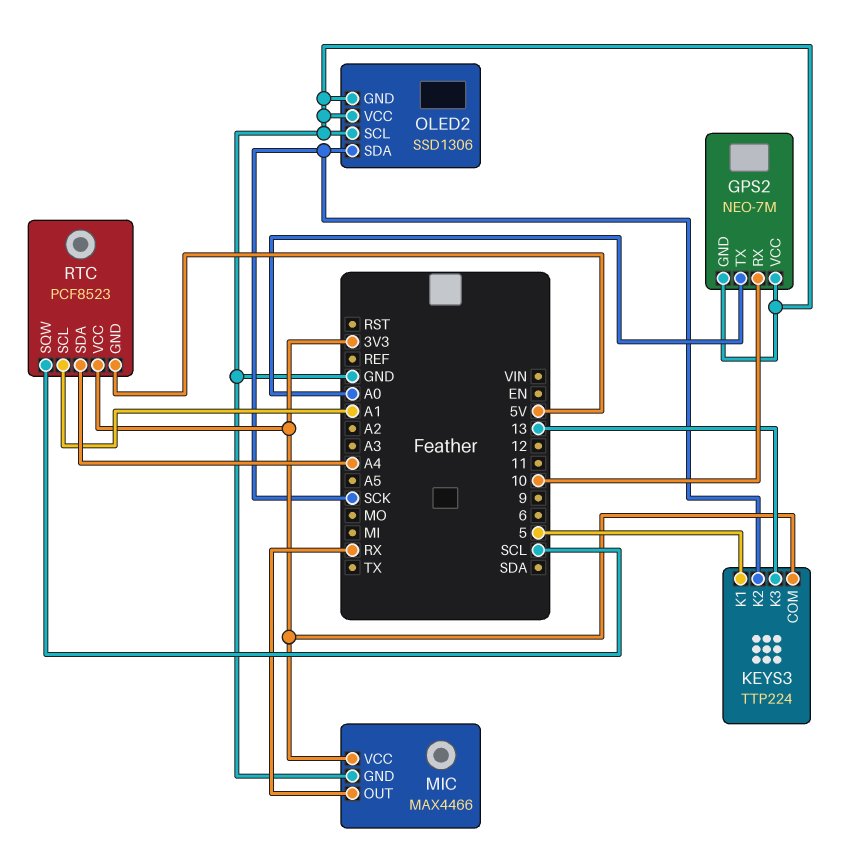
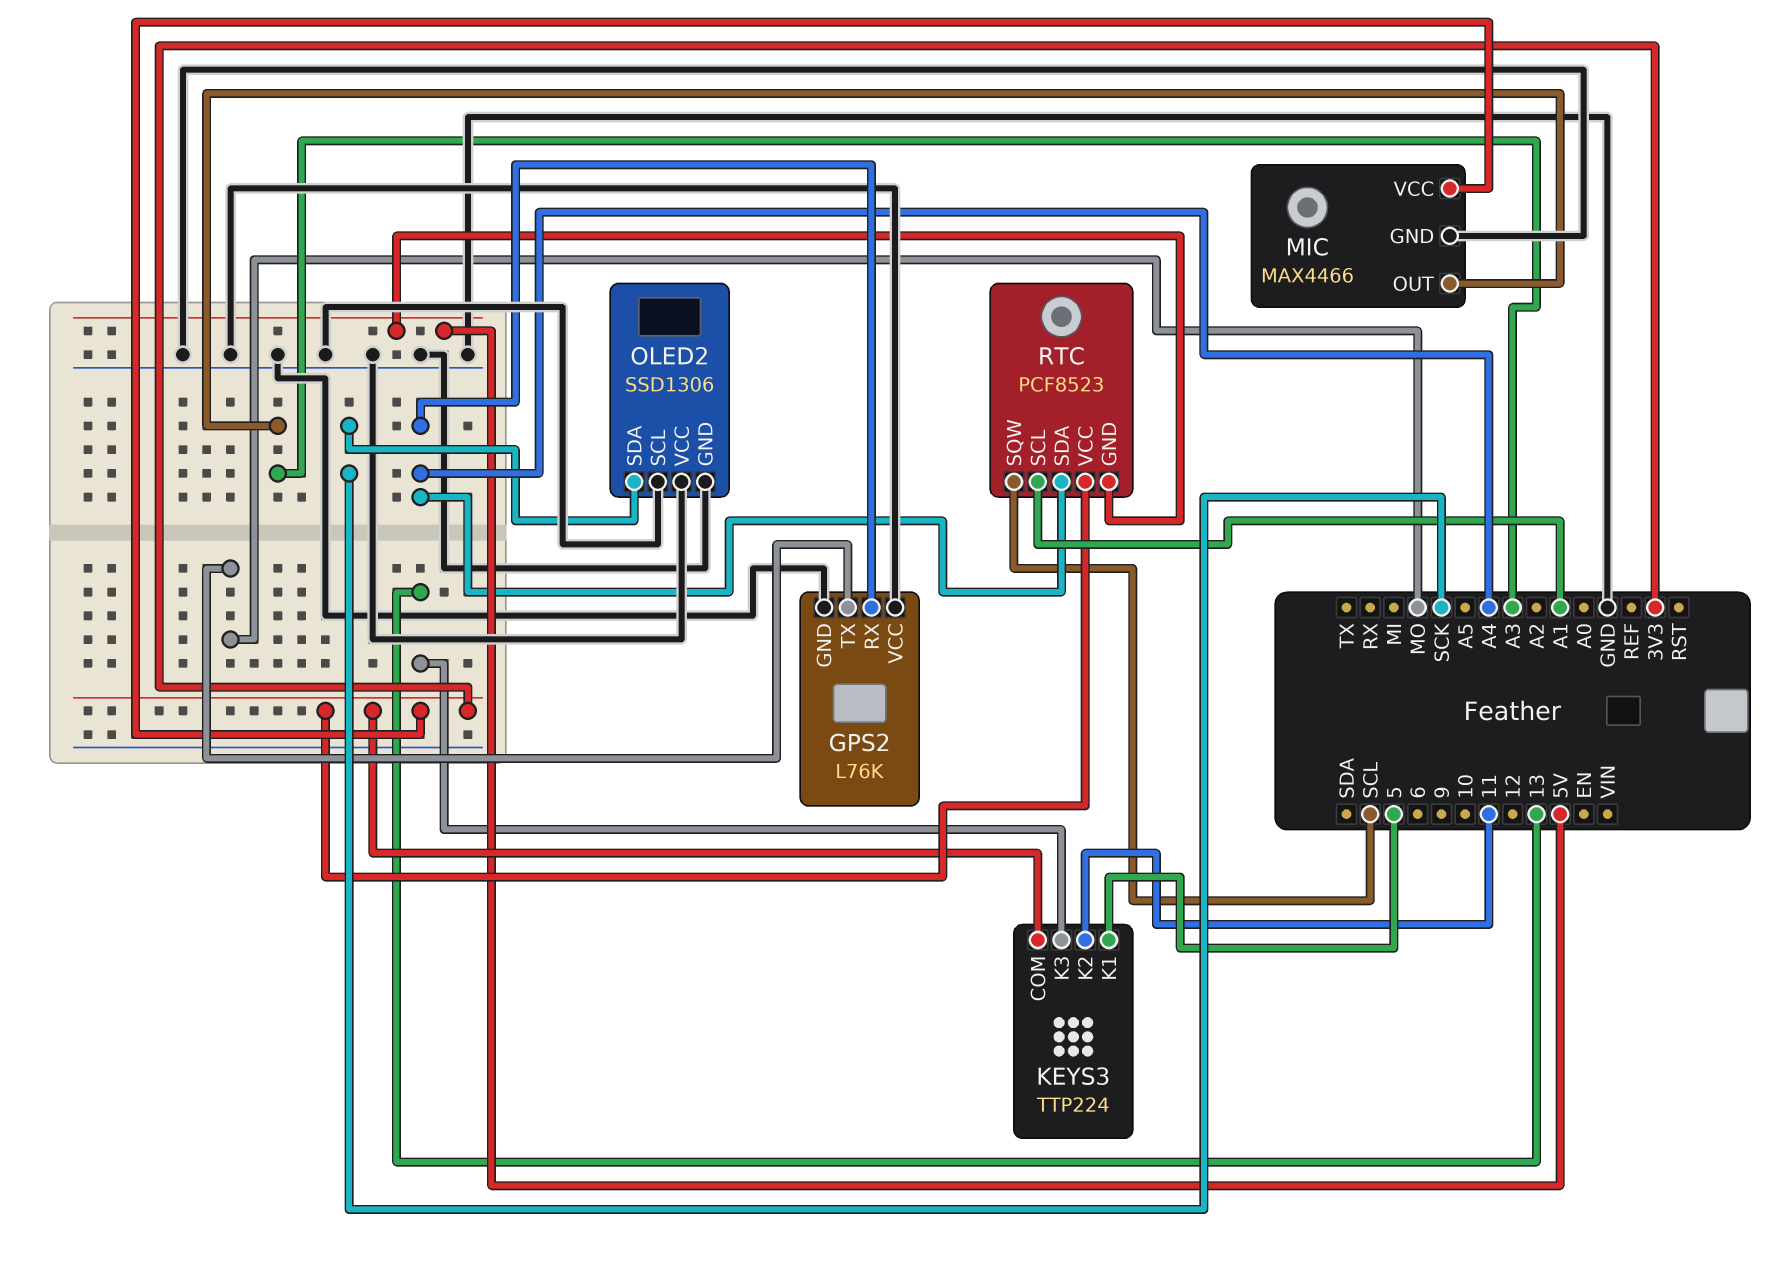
GPS2: NEO-7M -> L76K
GPS2 pin RX: 10 -> A4
GPS2 pin TX: A0 -> MO
KEYS3 pin K2: SCK -> 11
MIC pin OUT: RX -> A3

